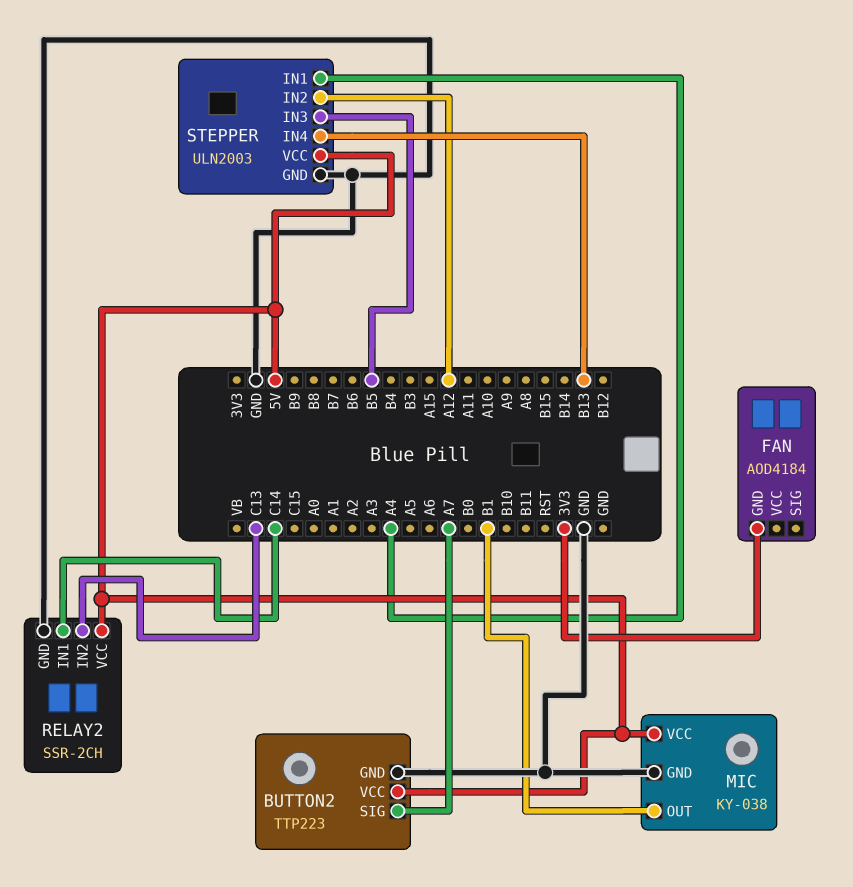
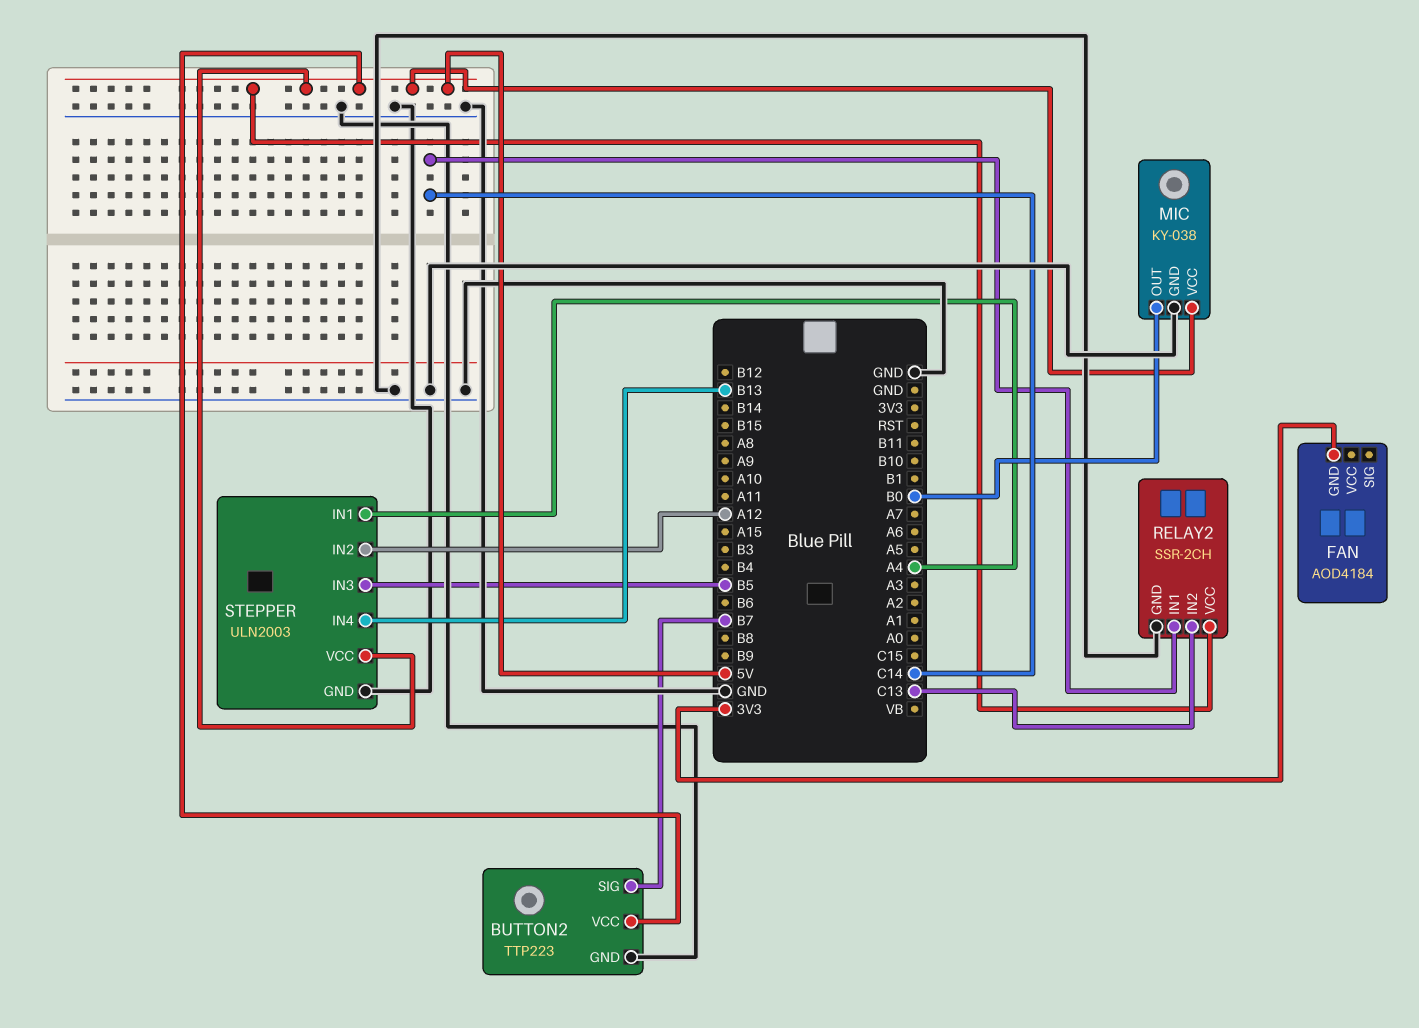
BUTTON2 pin SIG: A7 -> B7
MIC pin OUT: B1 -> B0

